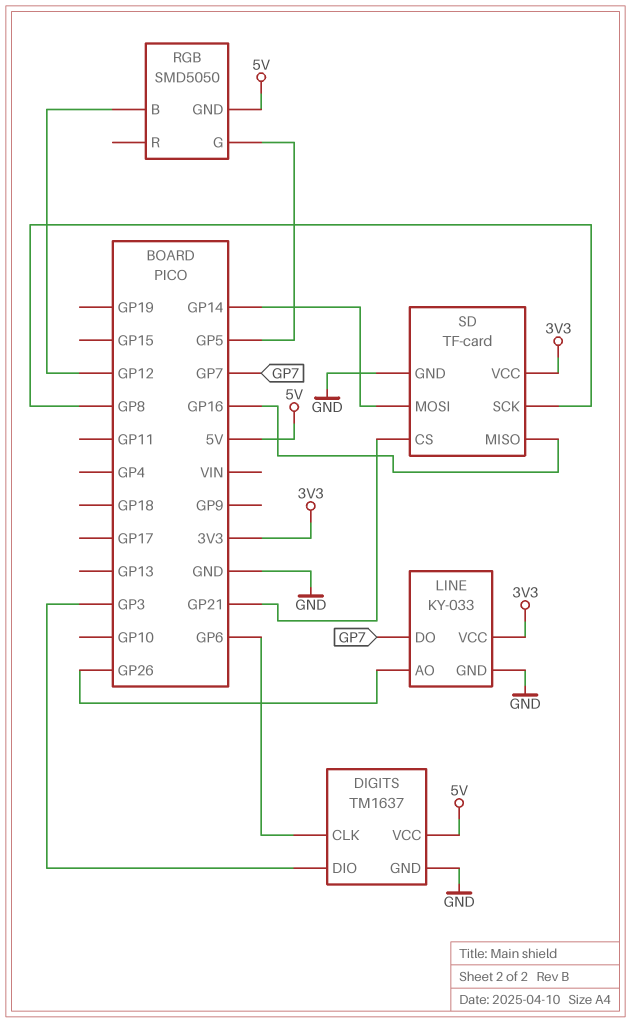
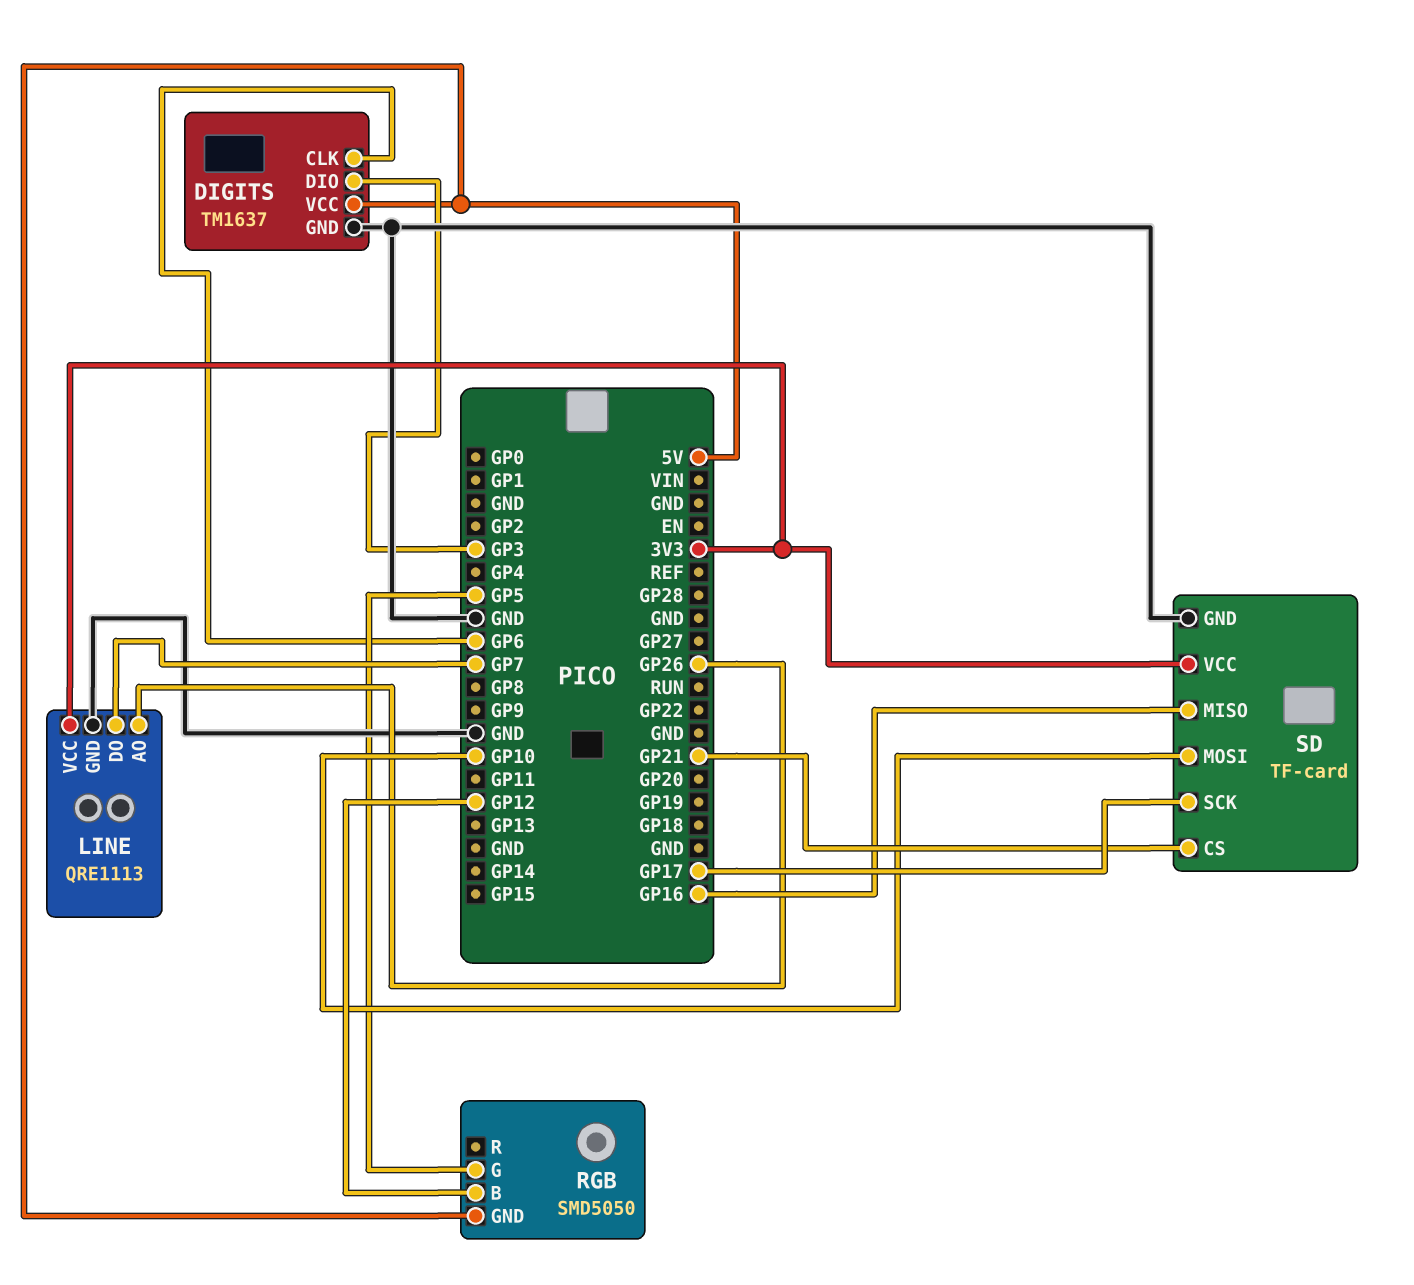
LINE: KY-033 -> QRE1113
SD pin MOSI: GP14 -> GP10
SD pin SCK: GP8 -> GP17

